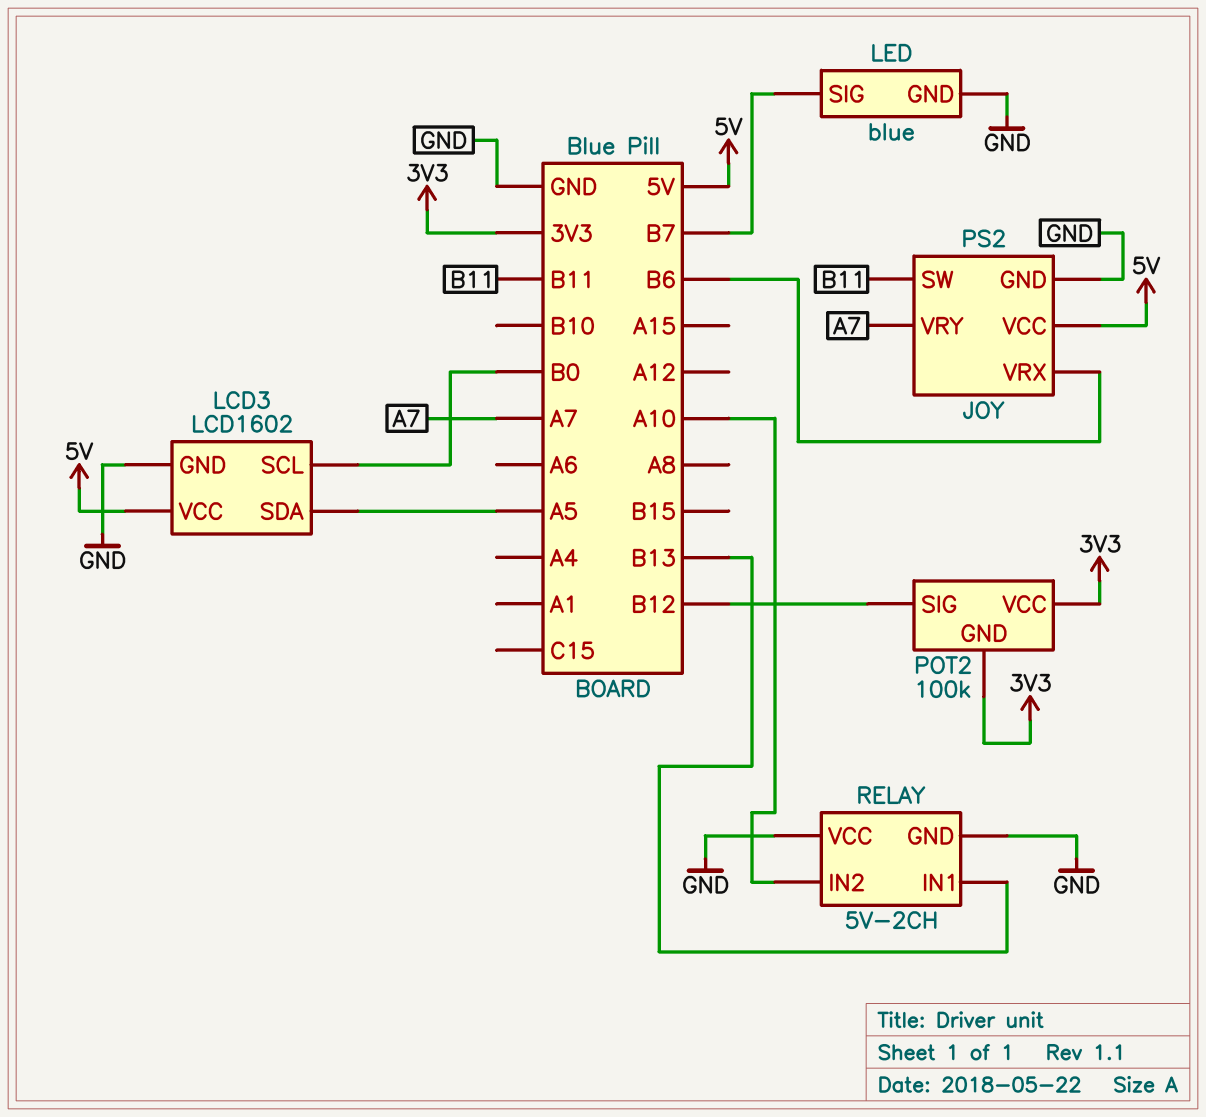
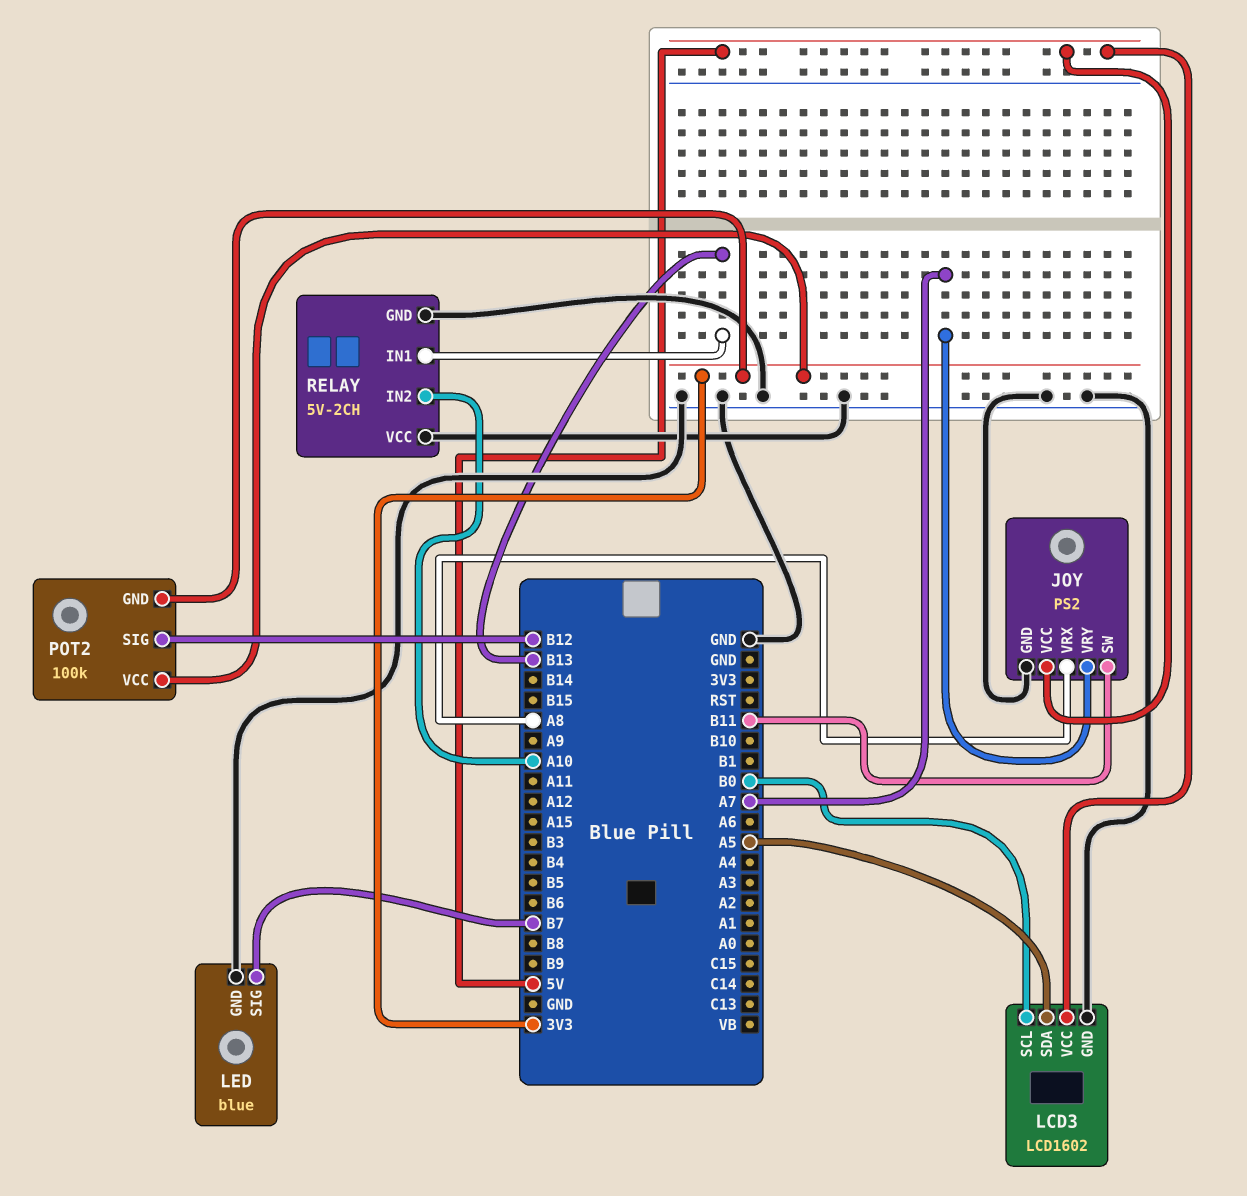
JOY pin VRX: B6 -> A8

